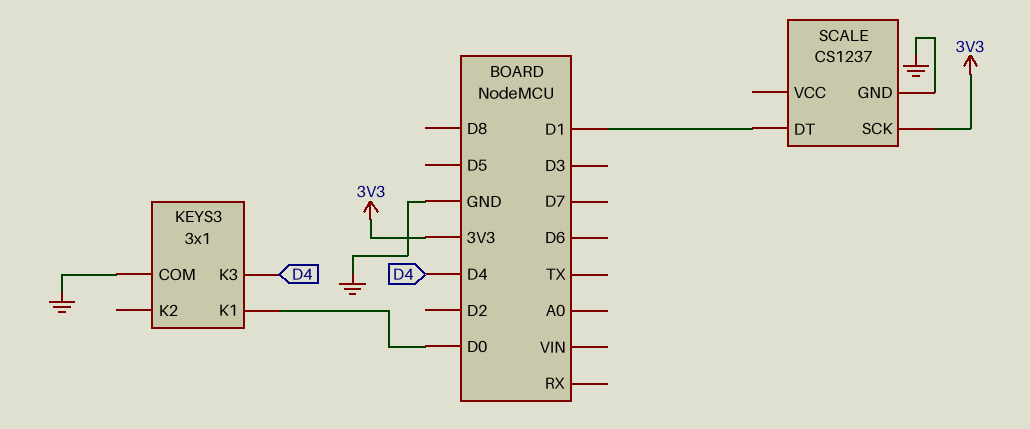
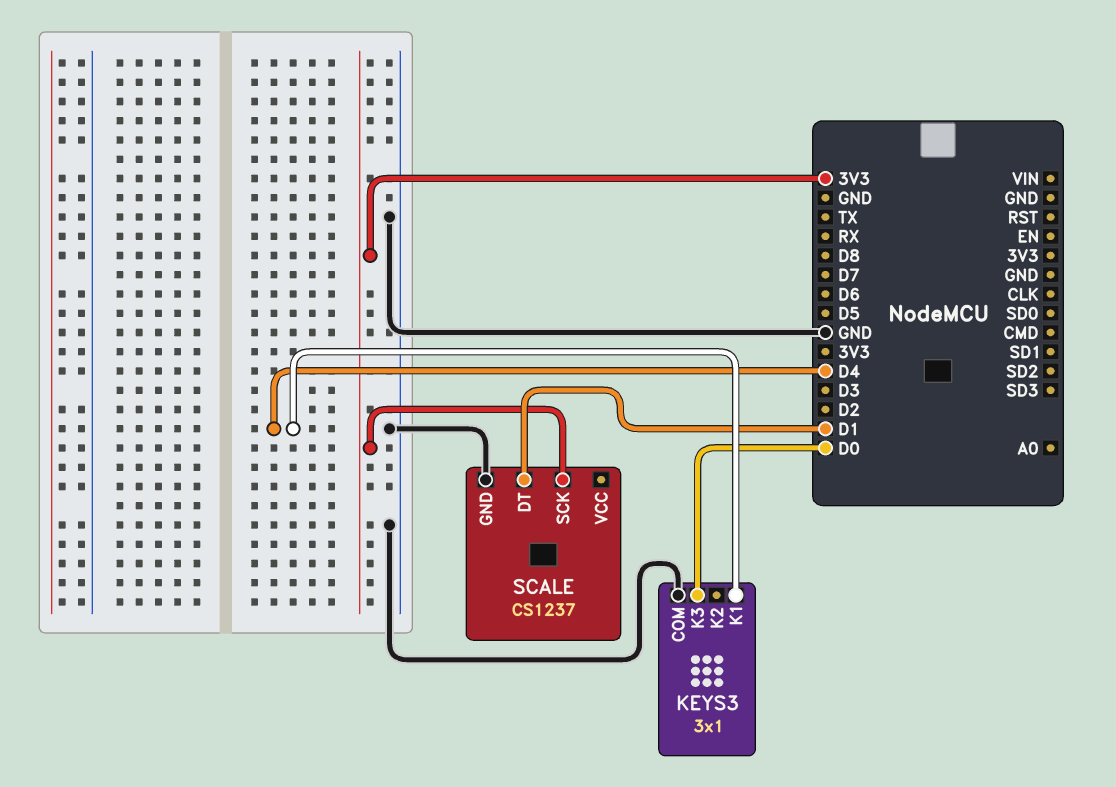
KEYS3 pin K1: D0 -> D4
KEYS3 pin K3: D4 -> D0

